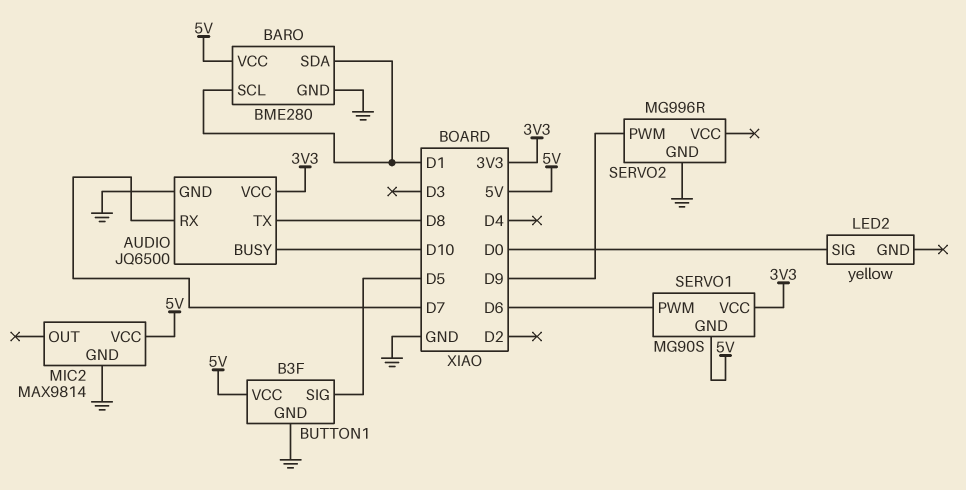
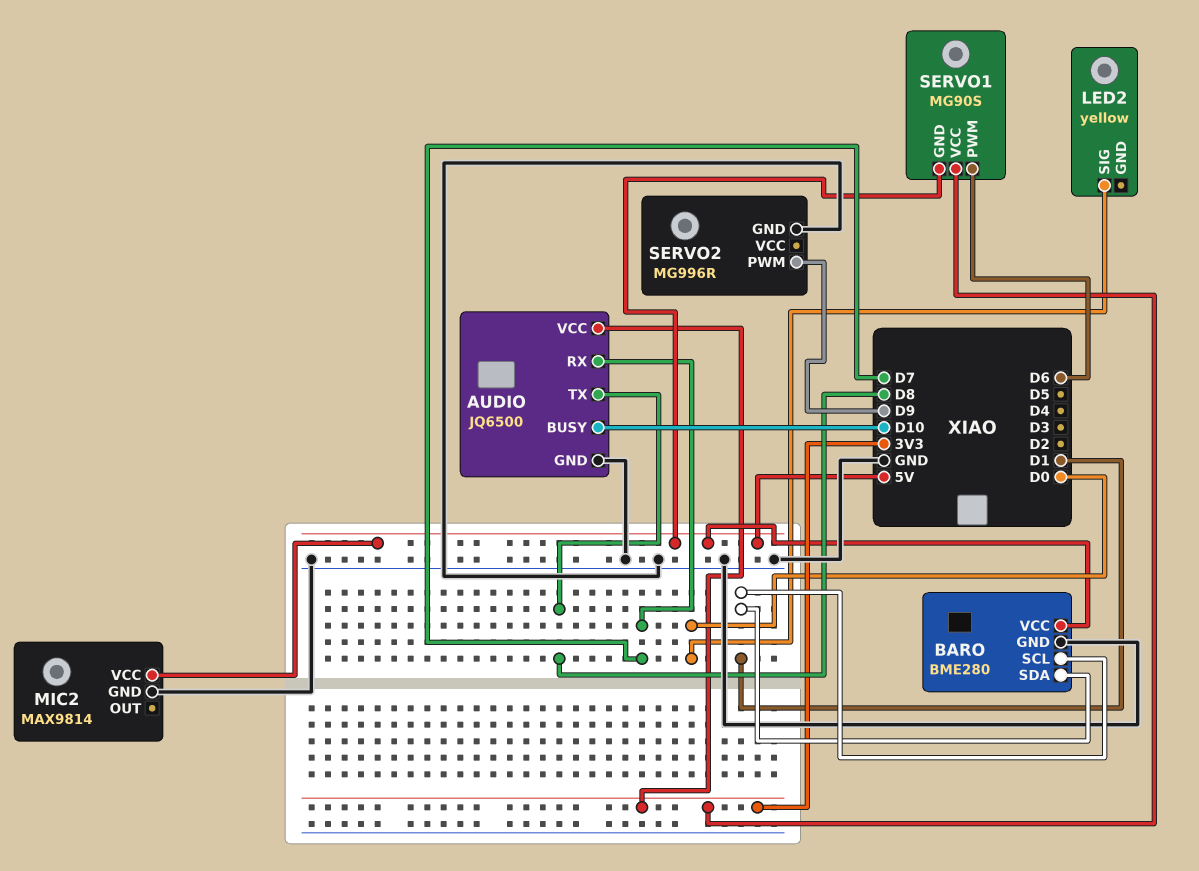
BUTTON1: B3F -> none
BUTTON1 pin GND: GND -> none
BUTTON1 pin SIG: D5 -> none
BUTTON1 pin VCC: 5V -> none

